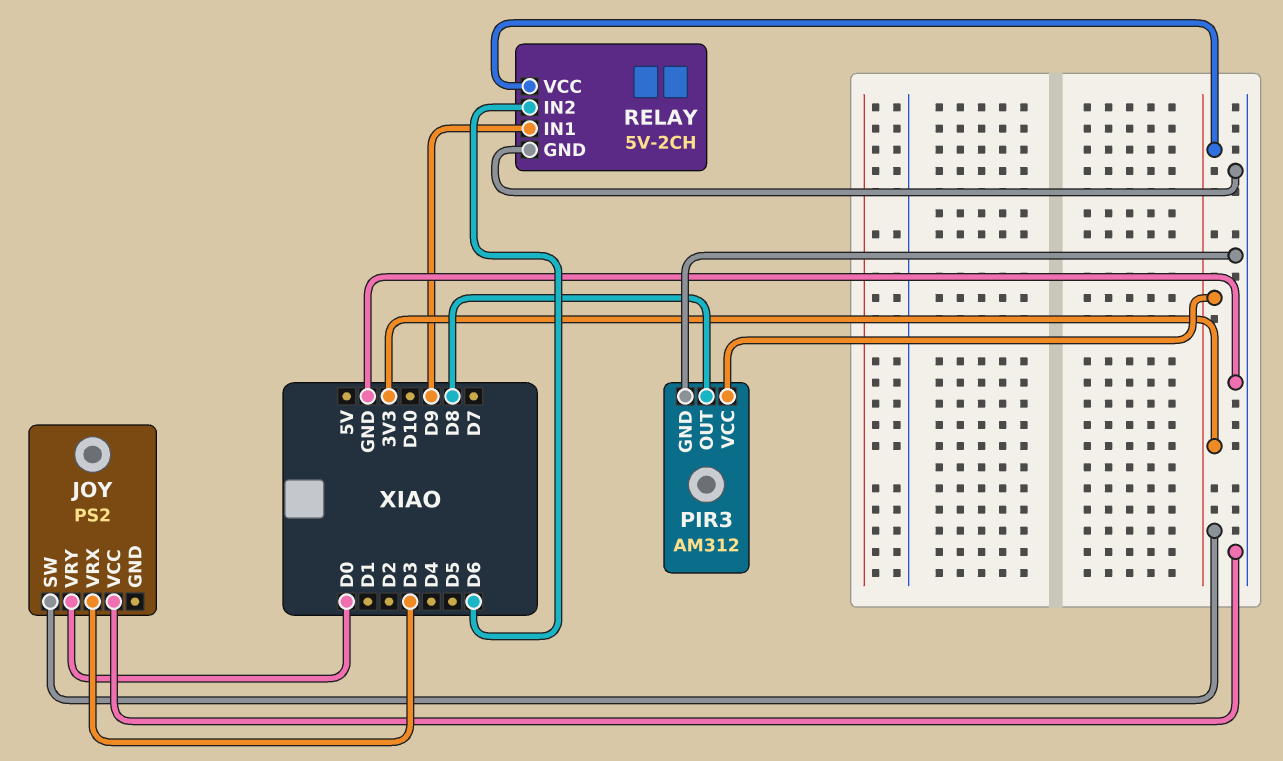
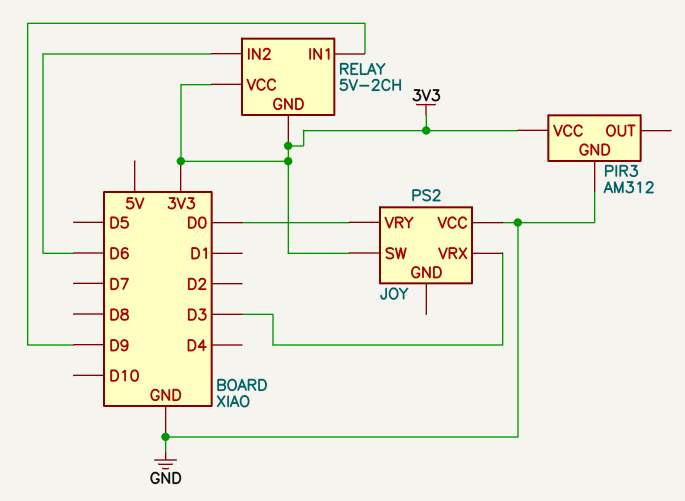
PIR3 pin OUT: D8 -> none
RELAY pin GND: GND -> 3V3

